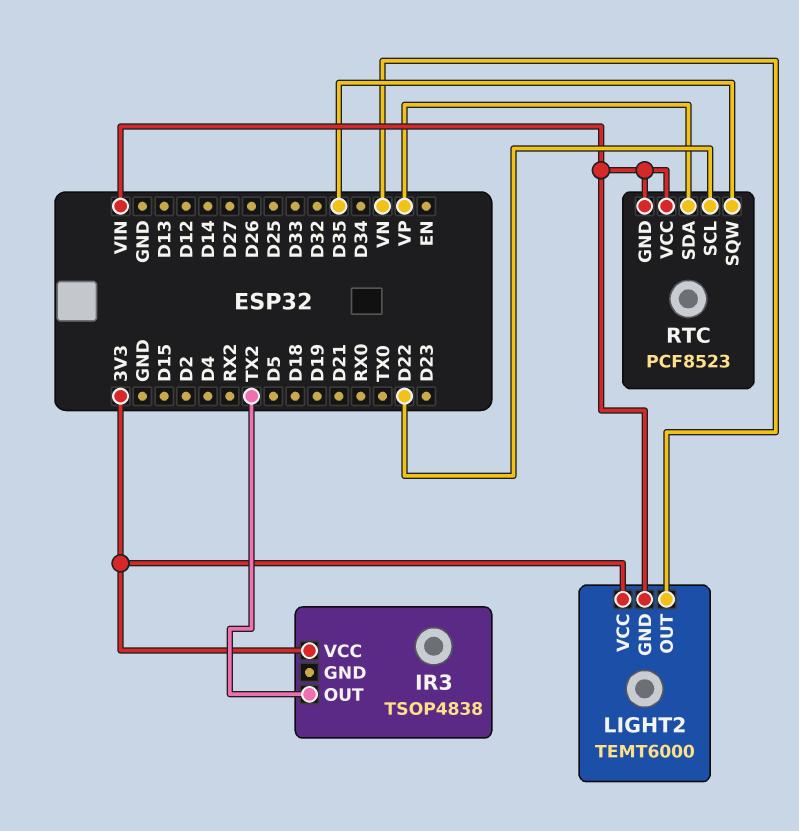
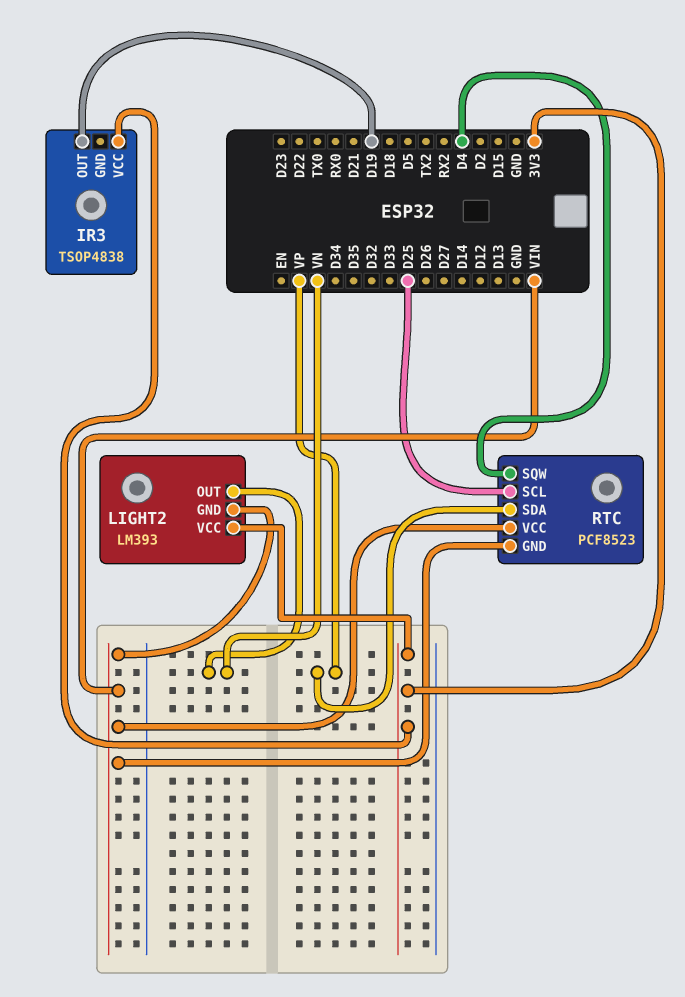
IR3 pin OUT: TX2 -> D19
LIGHT2: TEMT6000 -> LM393
RTC pin SCL: D22 -> D25
RTC pin SQW: D35 -> D4

